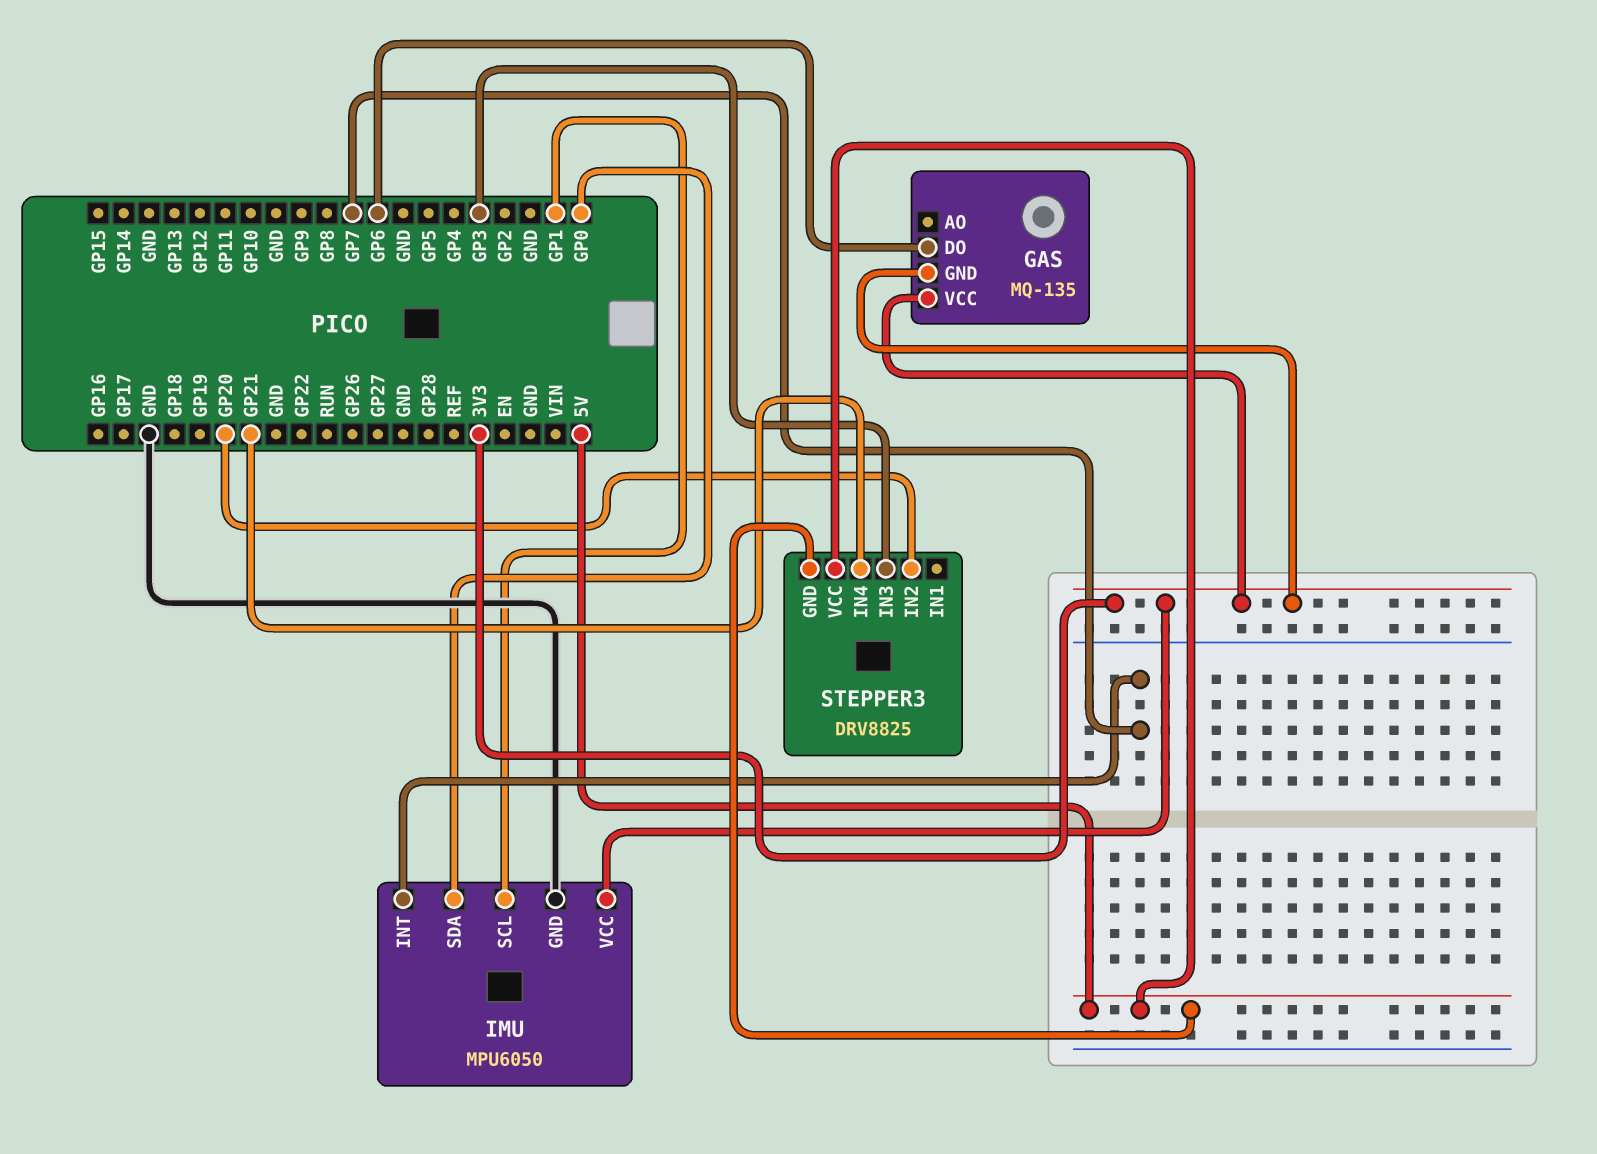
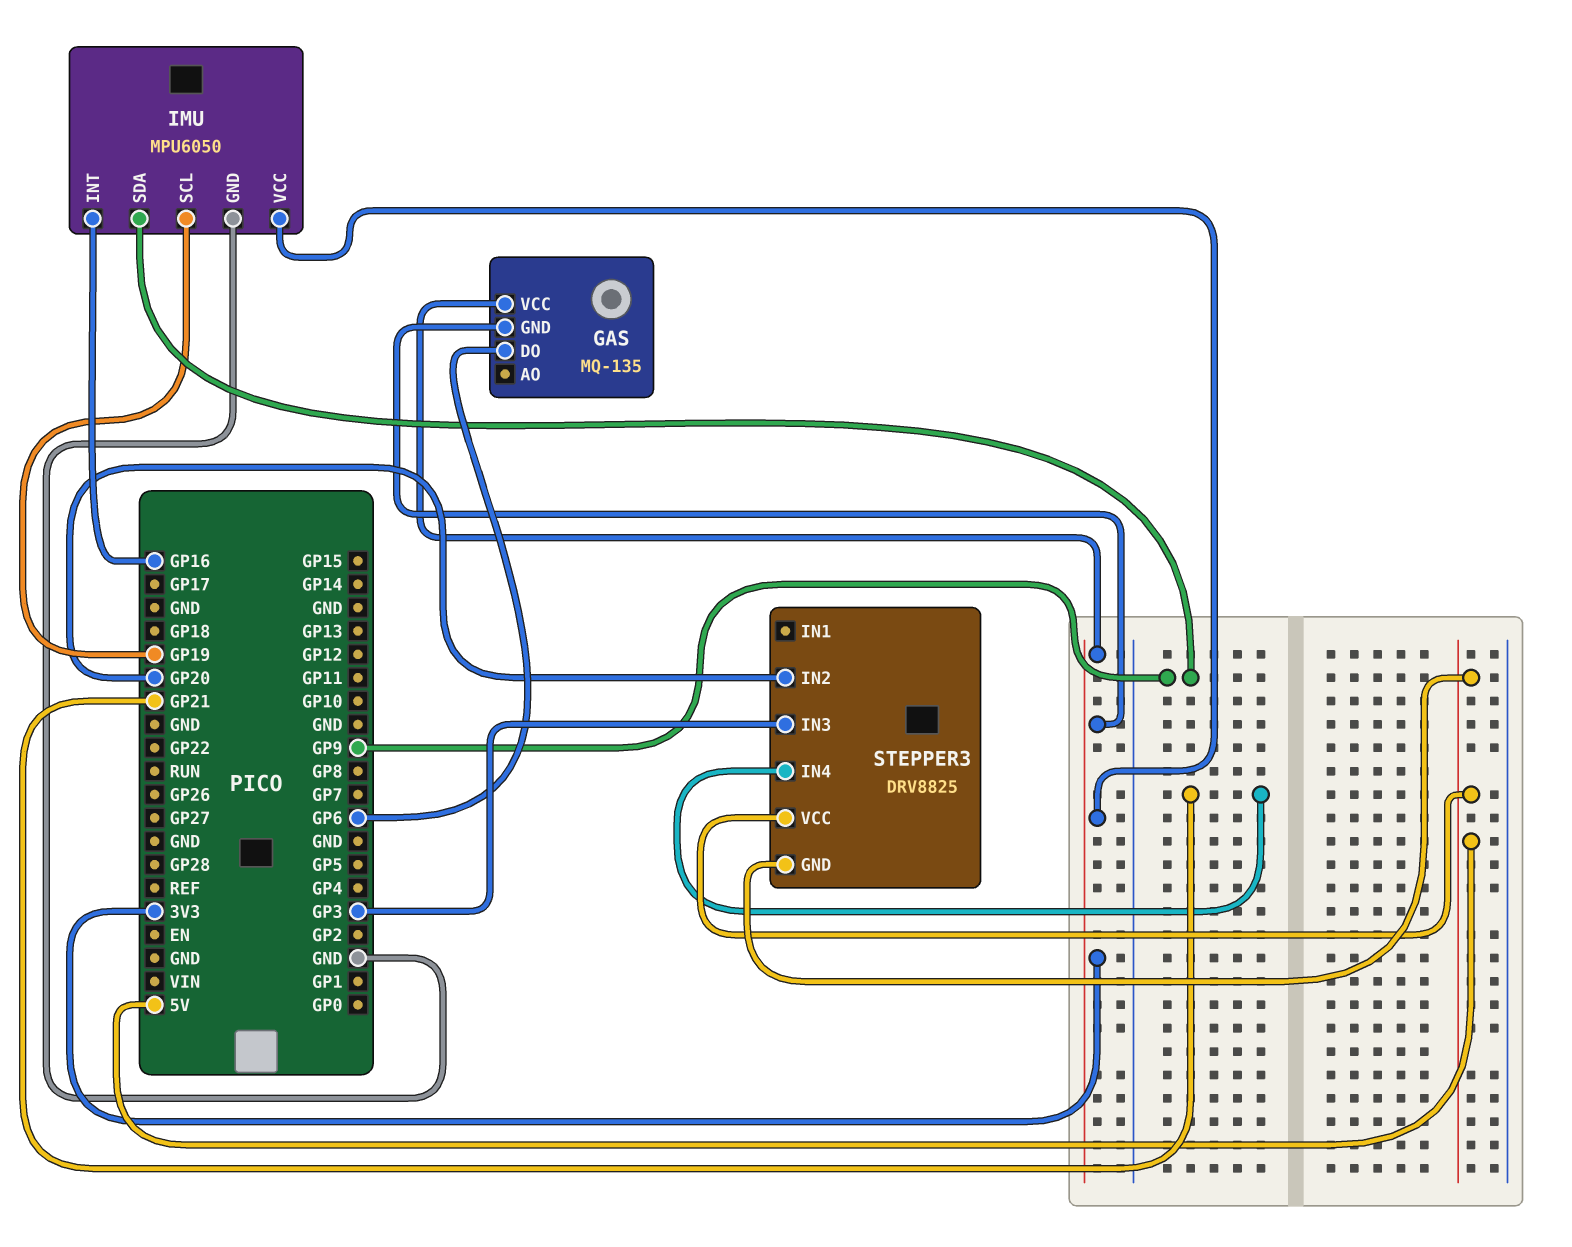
IMU pin INT: GP7 -> GP16
IMU pin SCL: GP1 -> GP19
IMU pin SDA: GP0 -> GP9

